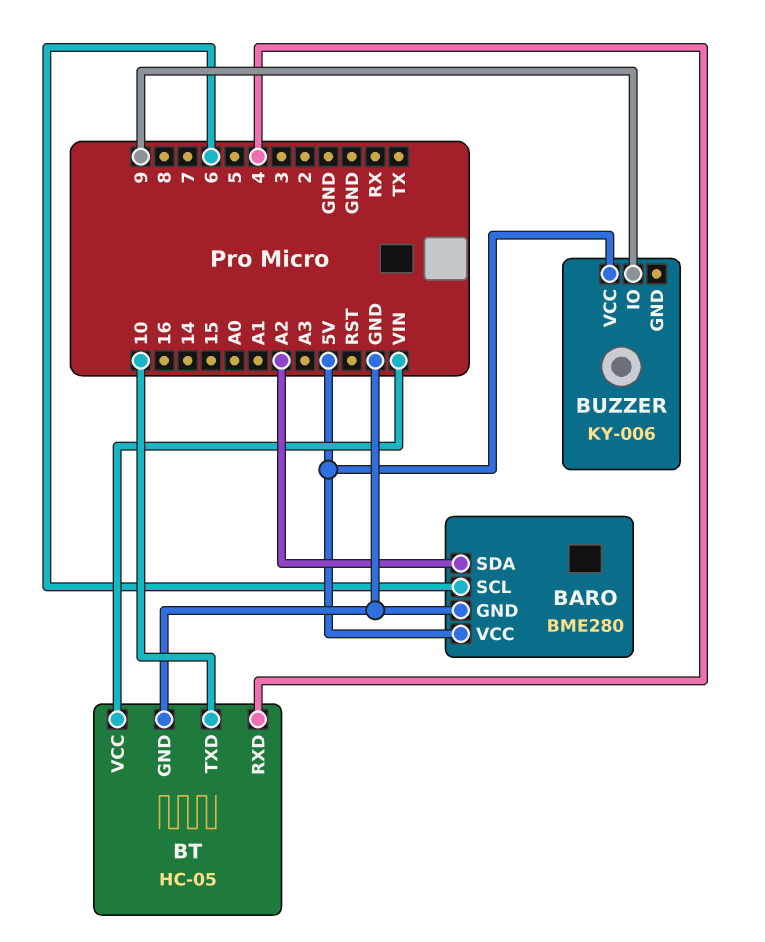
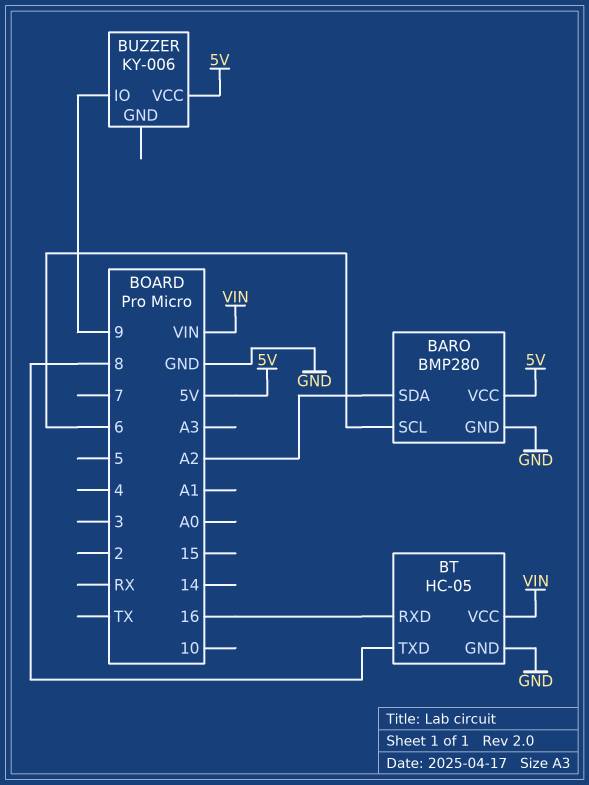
BARO: BME280 -> BMP280
BT pin RXD: 4 -> 16
BT pin TXD: 10 -> 8

